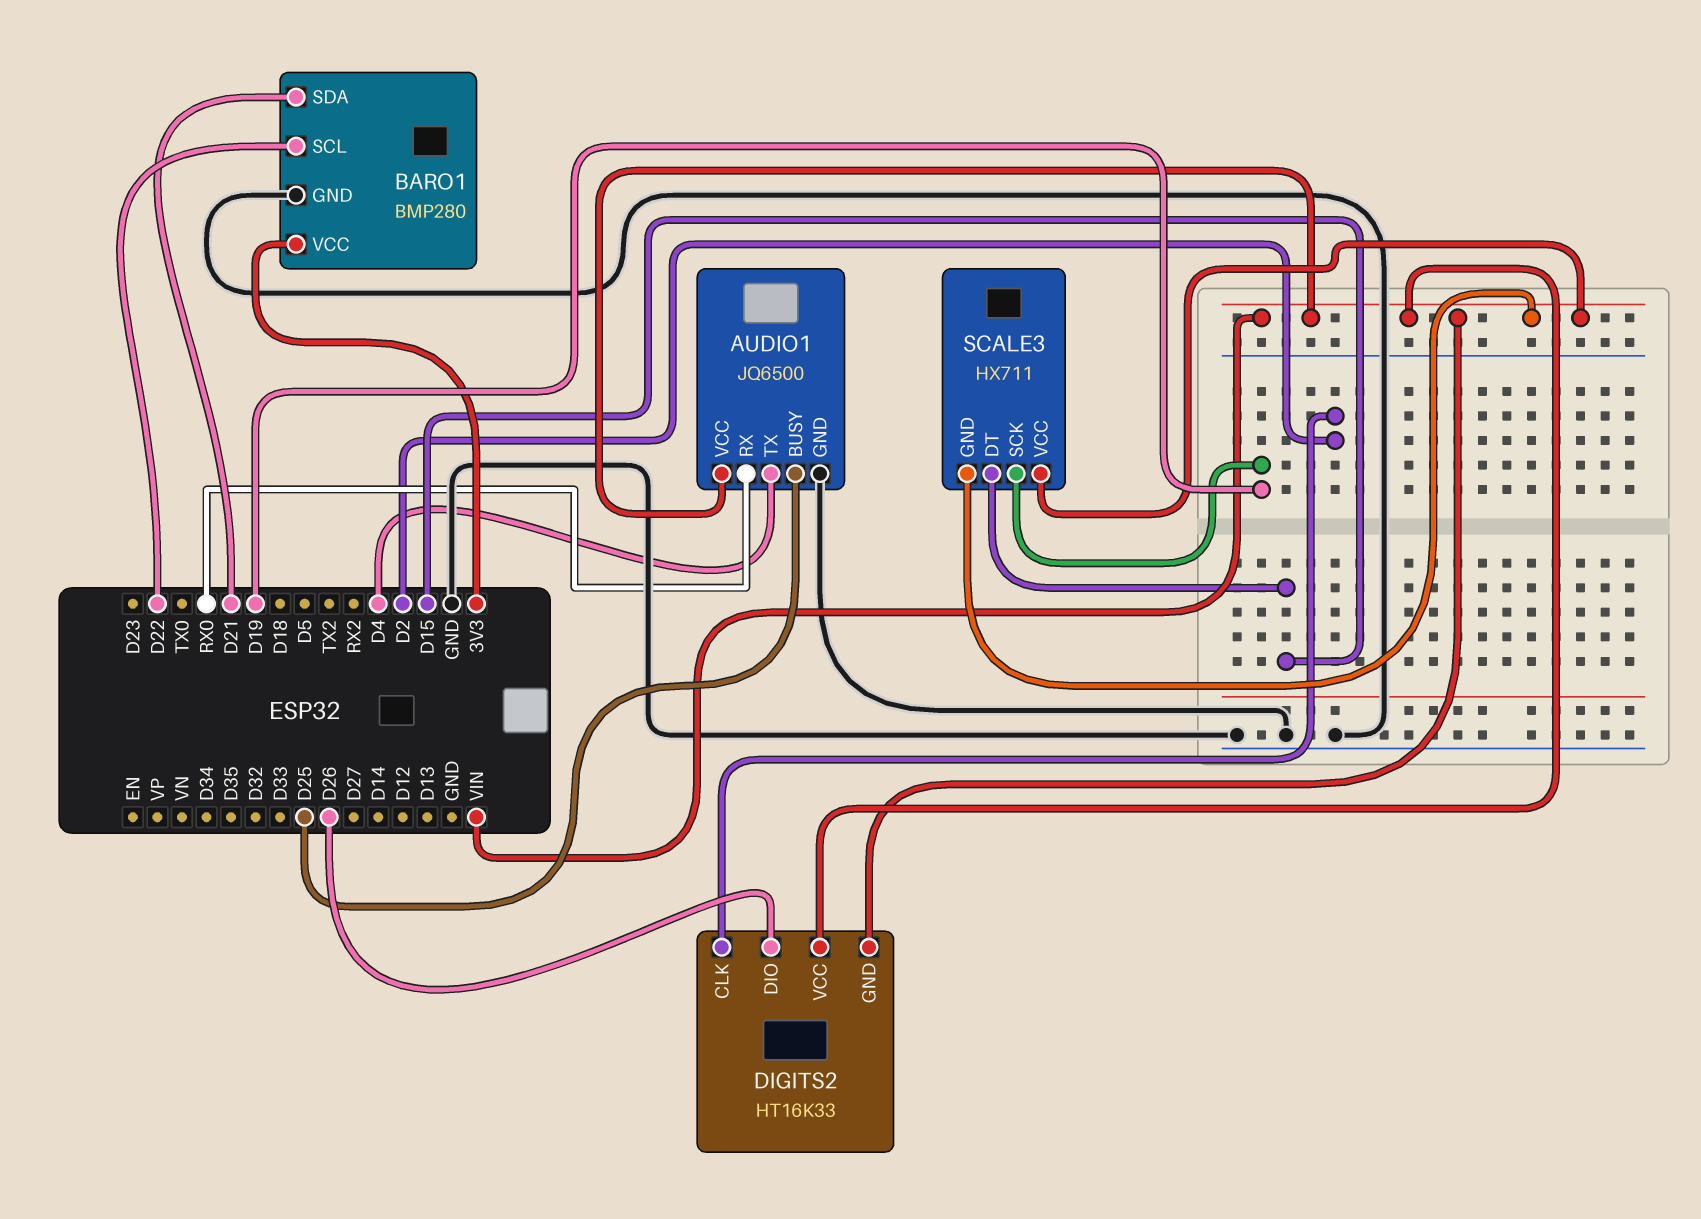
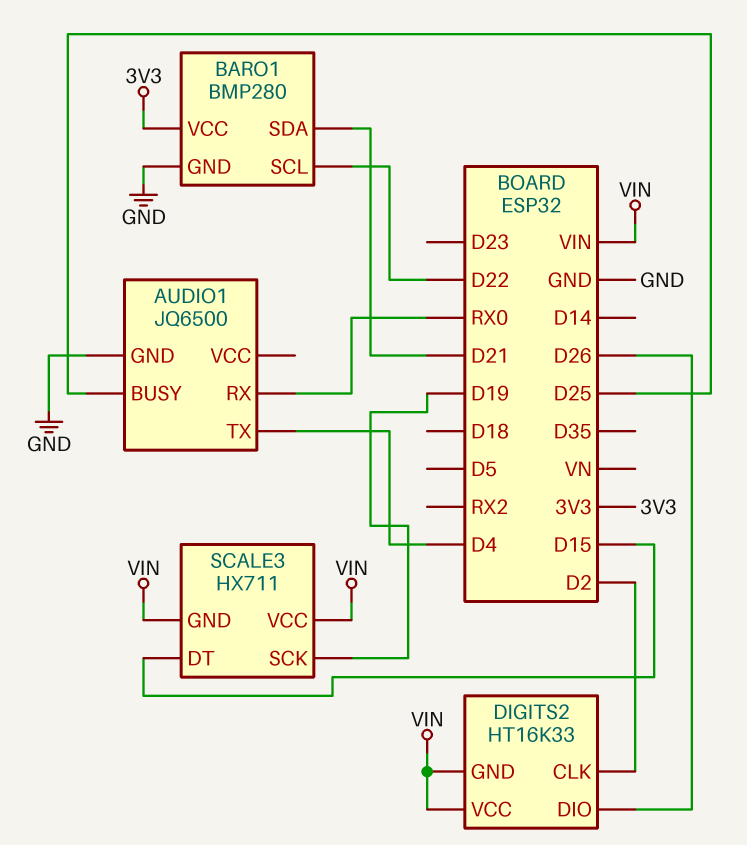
AUDIO1 pin VCC: VIN -> none

